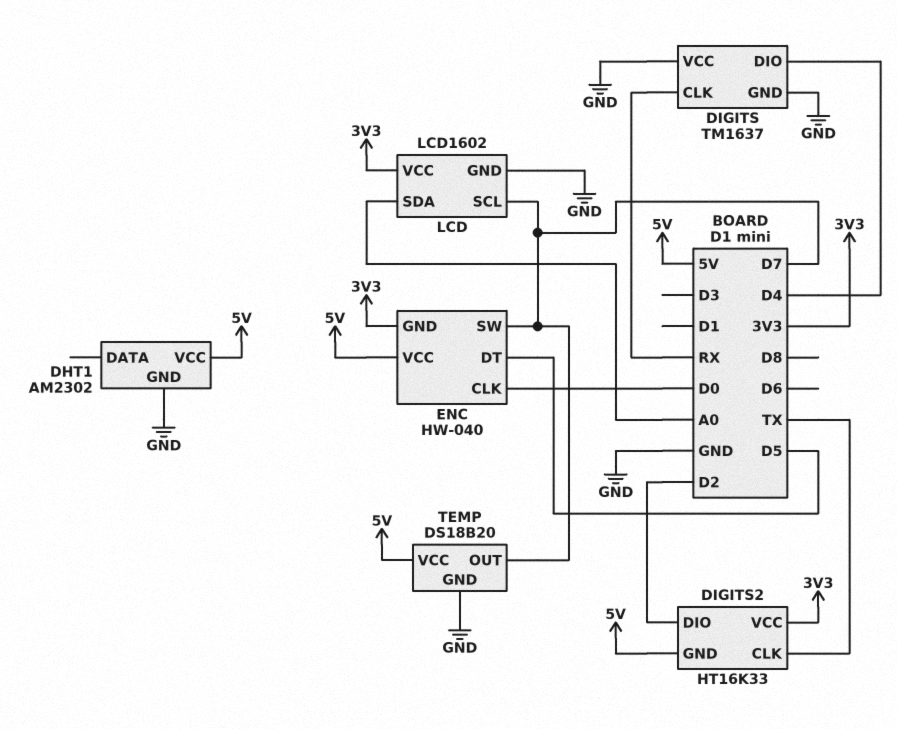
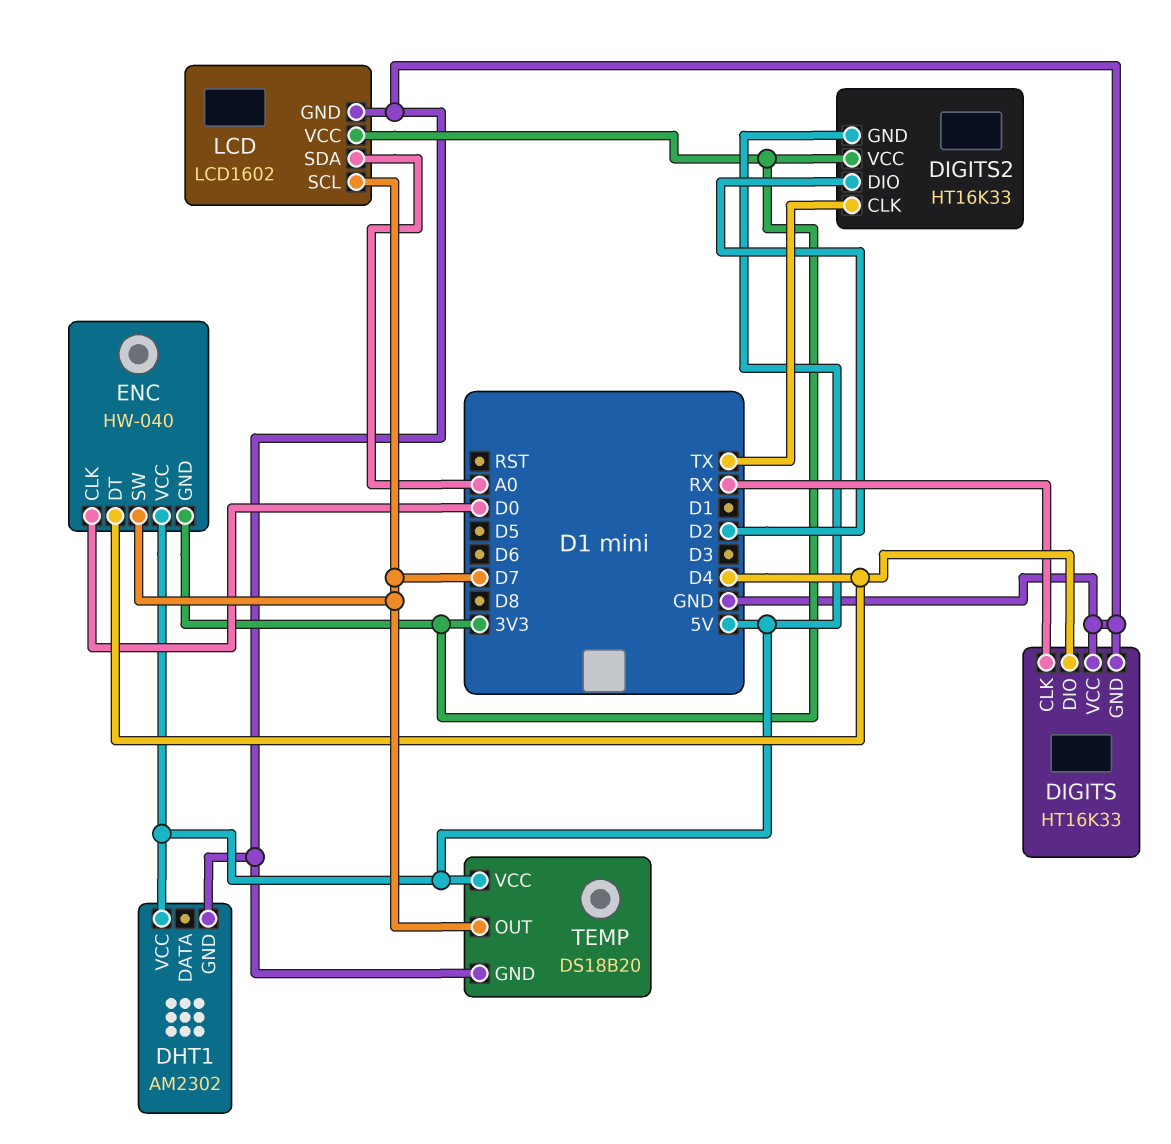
DIGITS: TM1637 -> HT16K33
ENC pin DT: D5 -> D4

